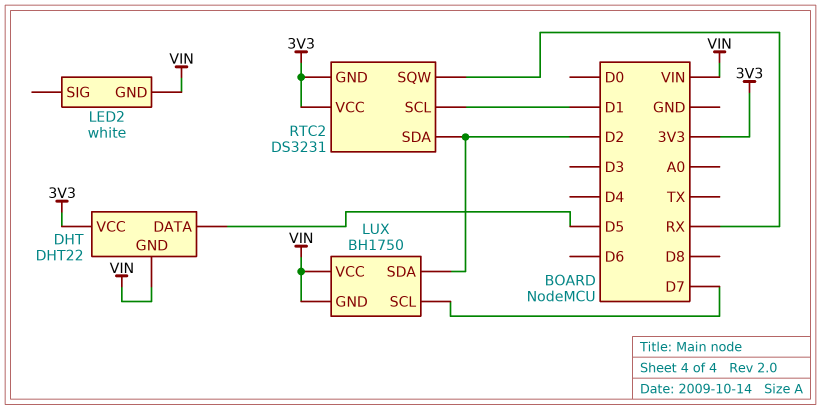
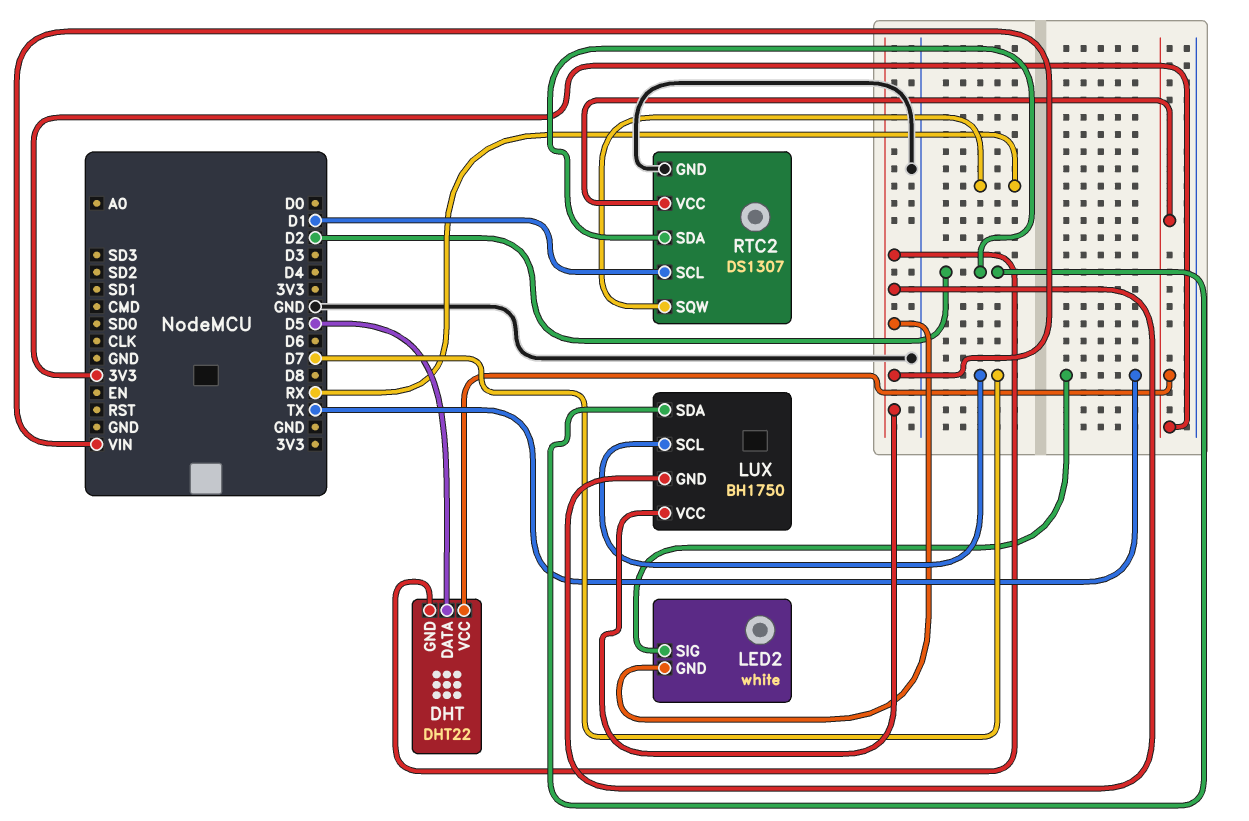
LED2 pin SIG: none -> TX
RTC2: DS3231 -> DS1307
RTC2 pin GND: 3V3 -> GND

